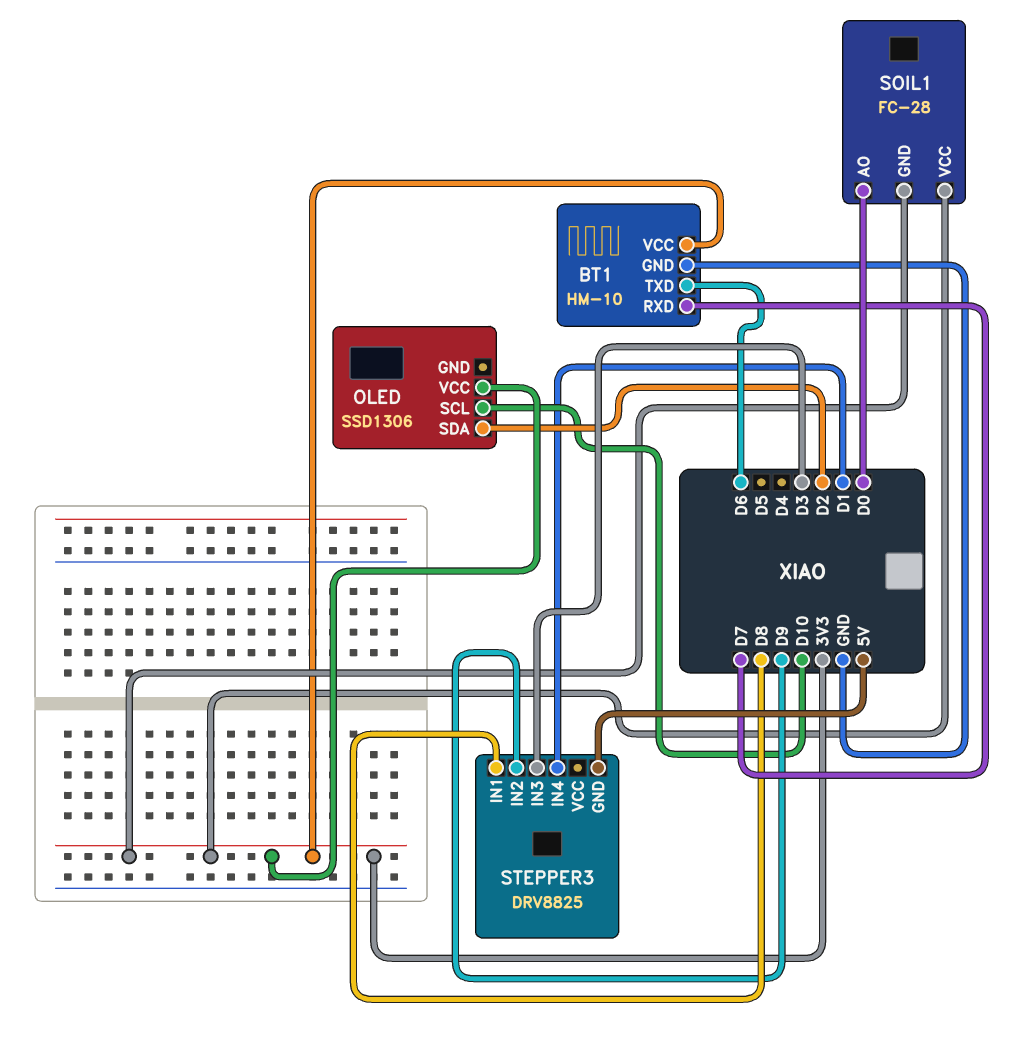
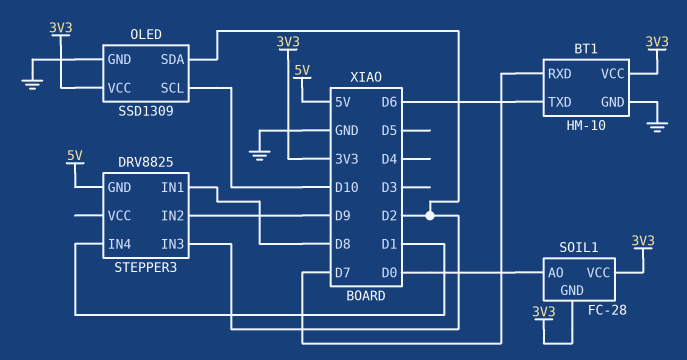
OLED: SSD1306 -> SSD1309
OLED pin GND: none -> GND
STEPPER3 pin IN3: D3 -> D2

